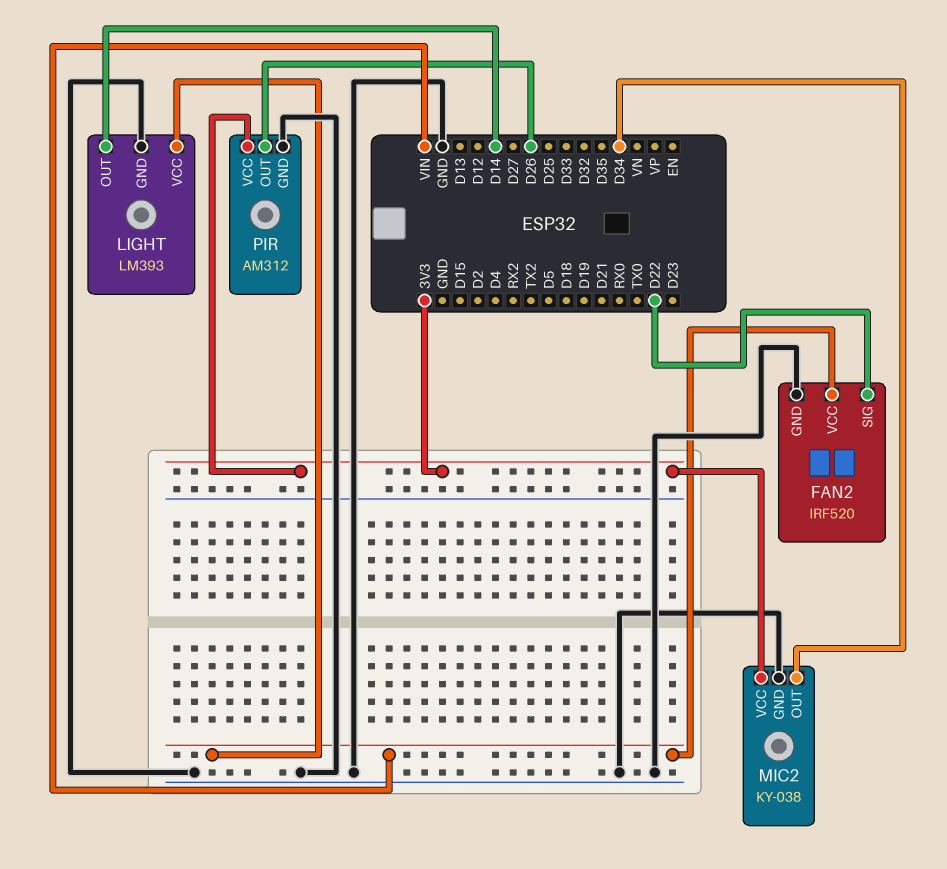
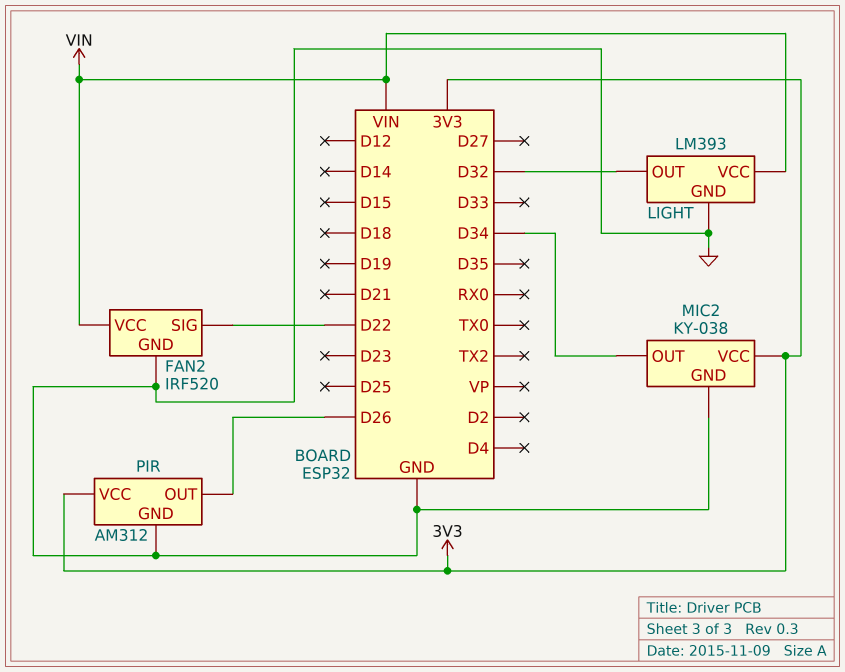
LIGHT pin OUT: D14 -> D32

